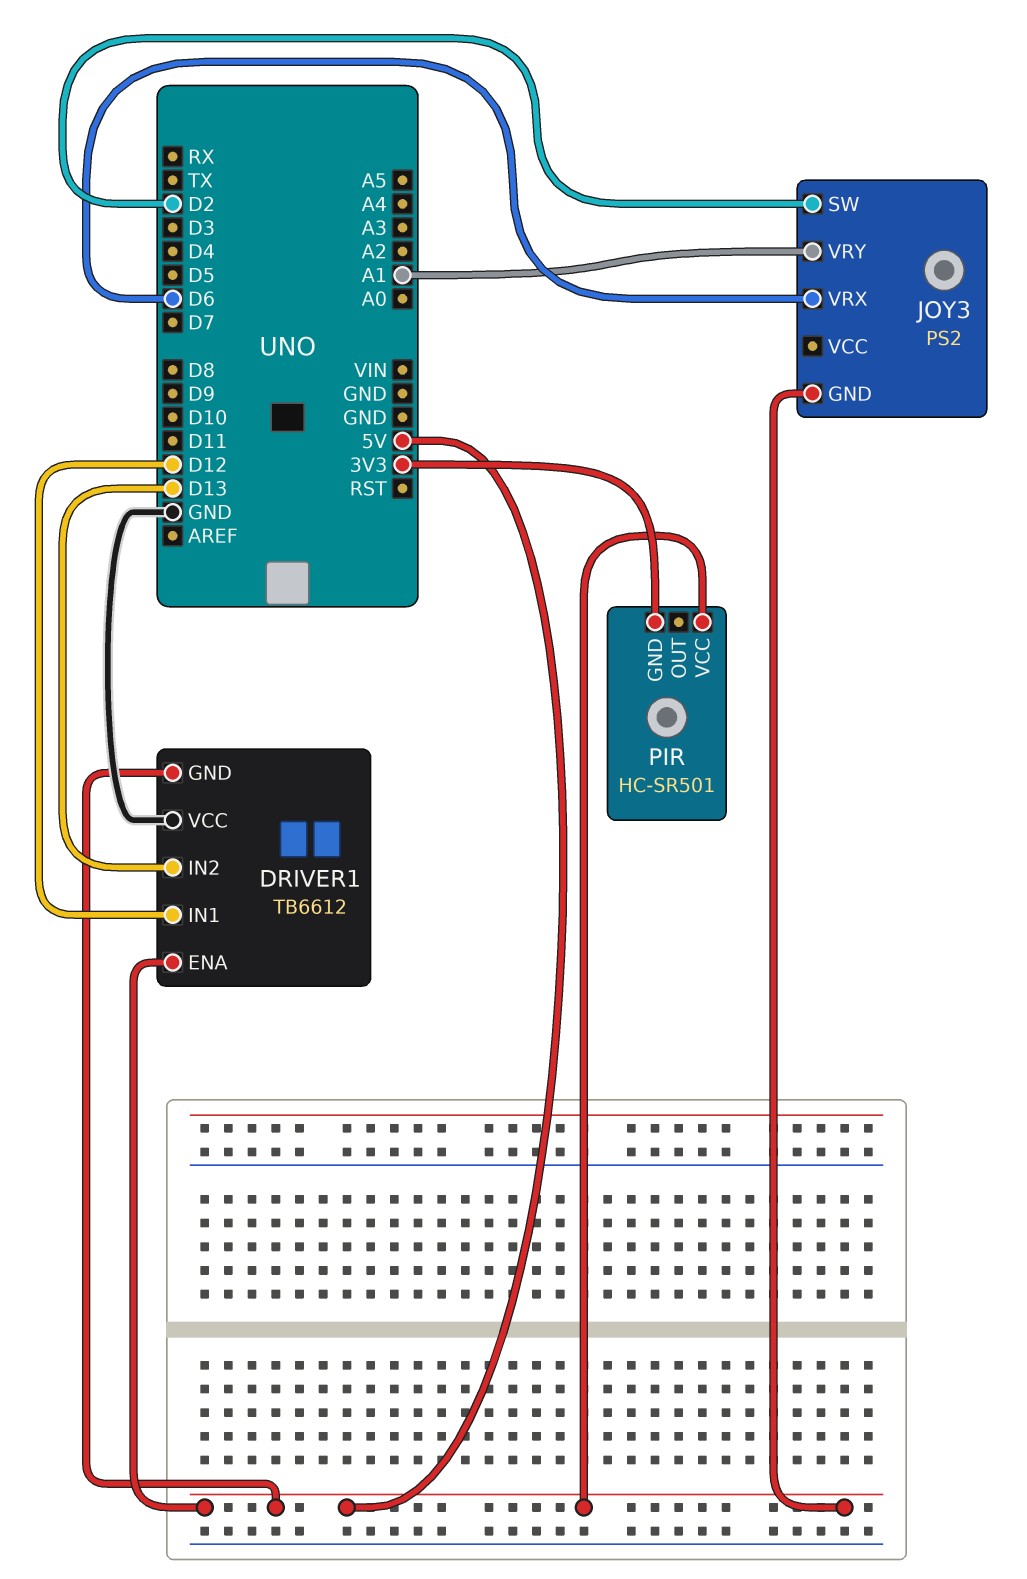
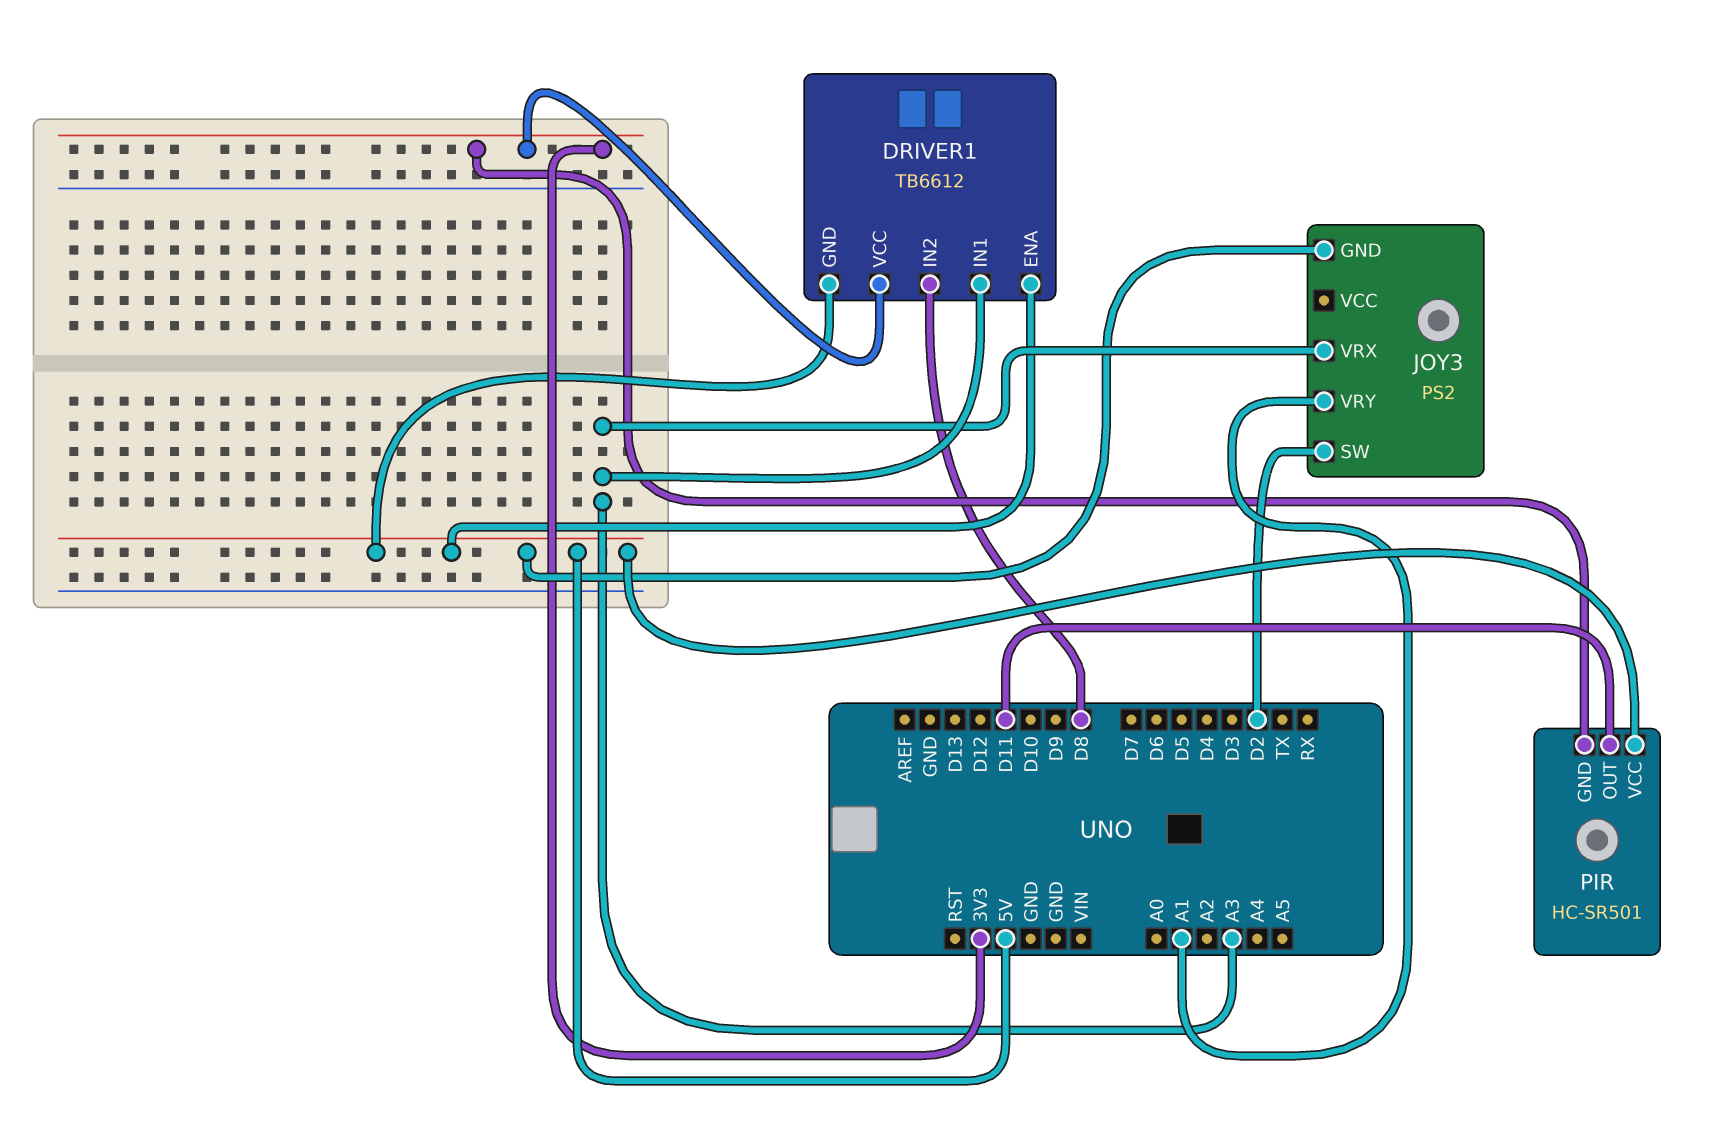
DRIVER1 pin IN1: D12 -> A3
DRIVER1 pin IN2: D13 -> D8
DRIVER1 pin VCC: GND -> 3V3
JOY3 pin VRX: D6 -> A3
PIR pin OUT: none -> D11

